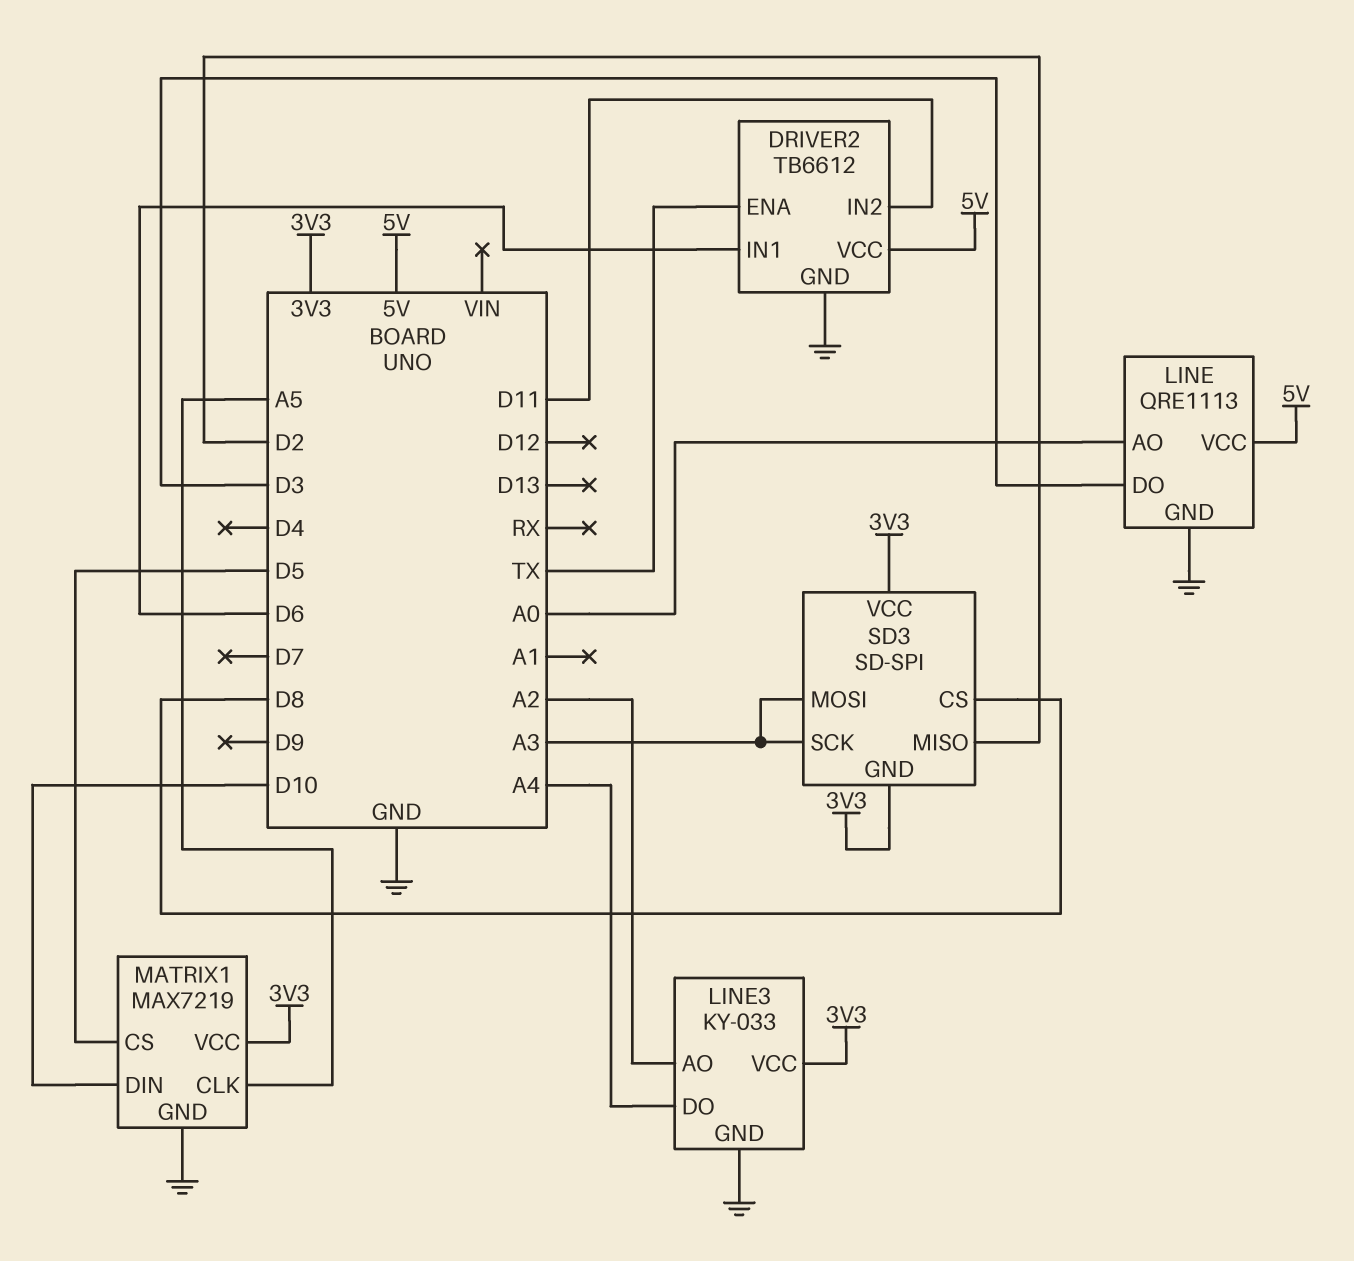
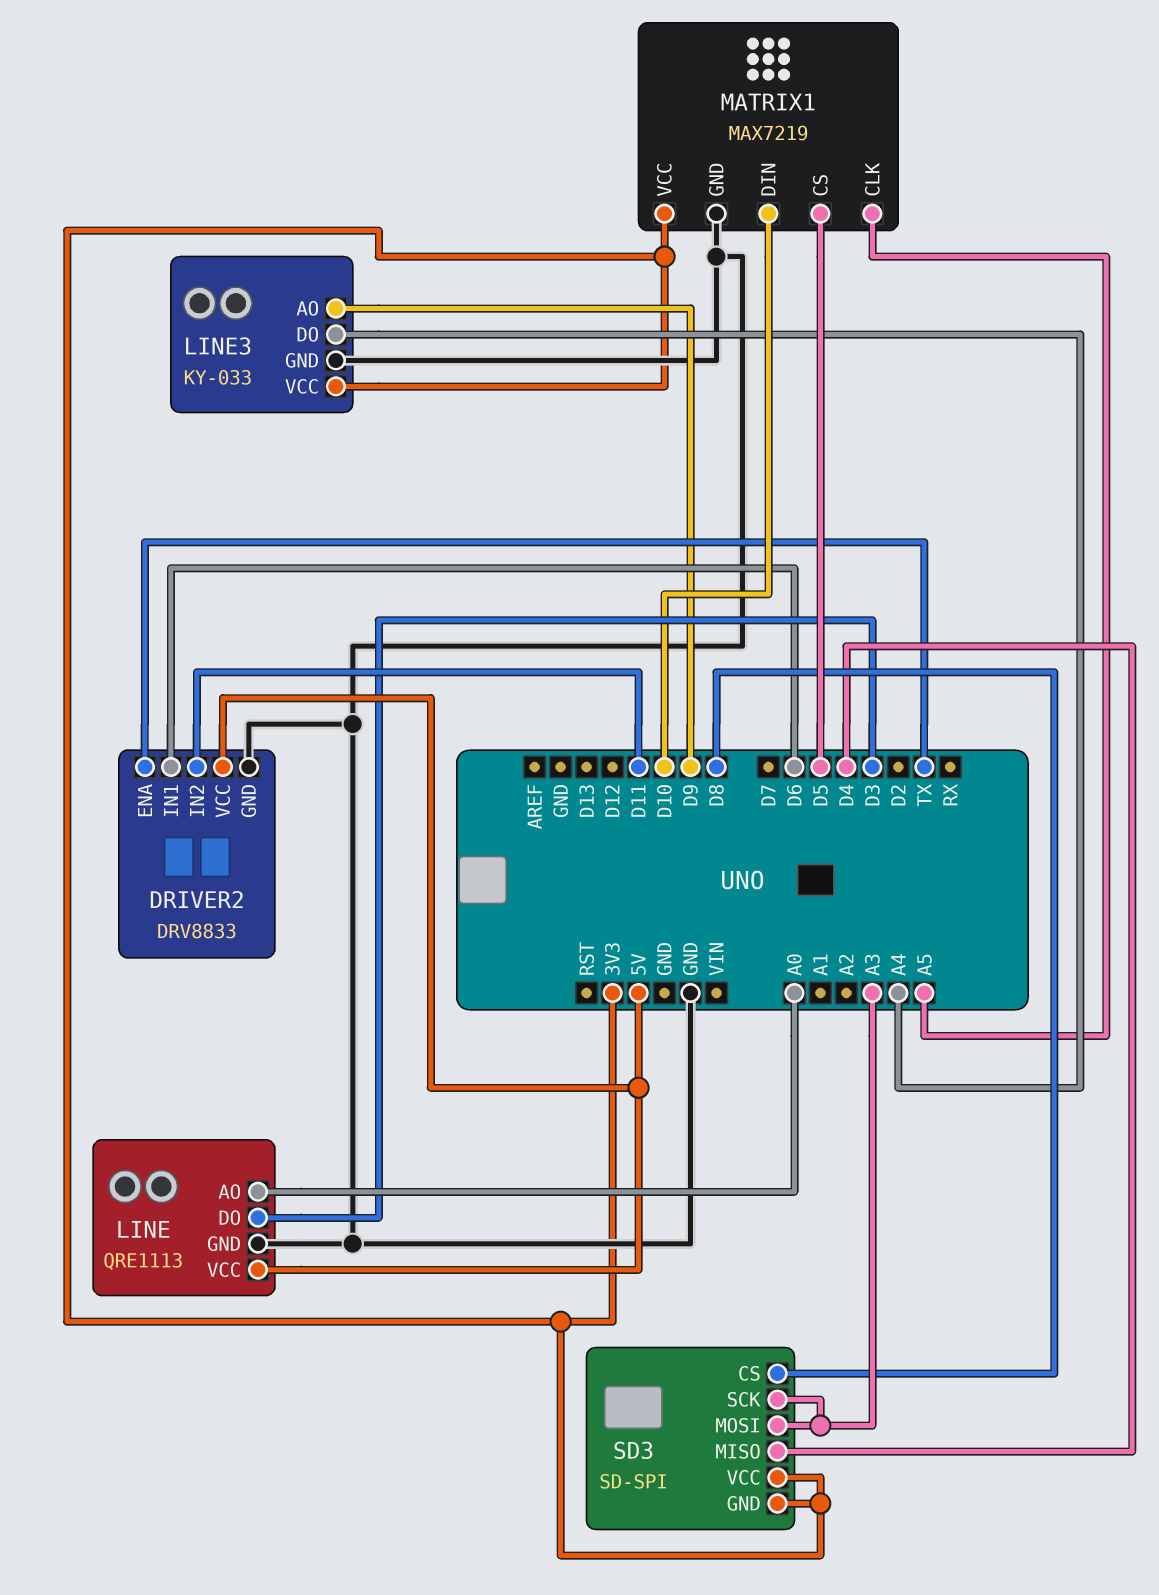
DRIVER2: TB6612 -> DRV8833
LINE3 pin AO: A2 -> D9
SD3 pin MISO: D2 -> D4

